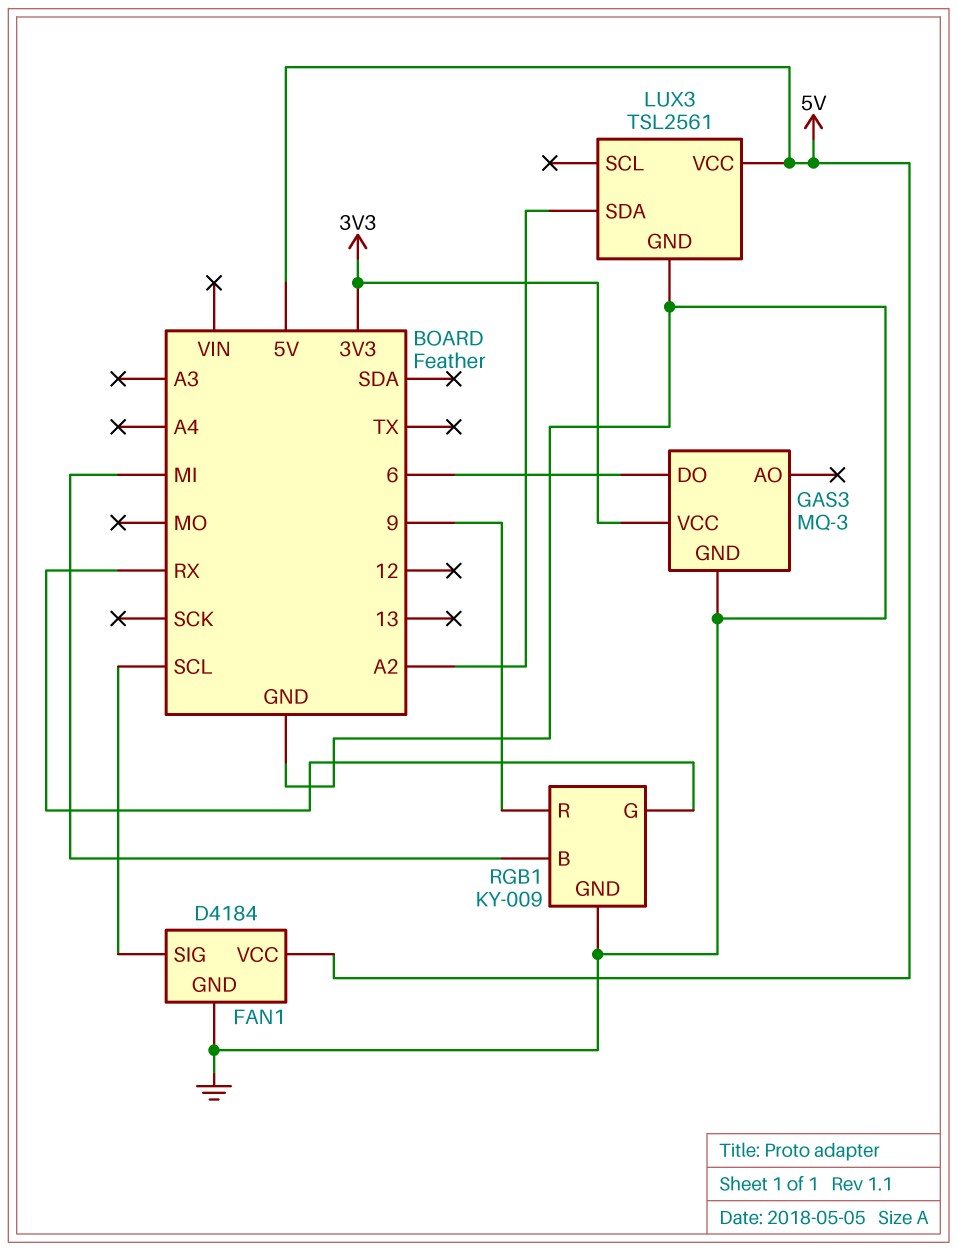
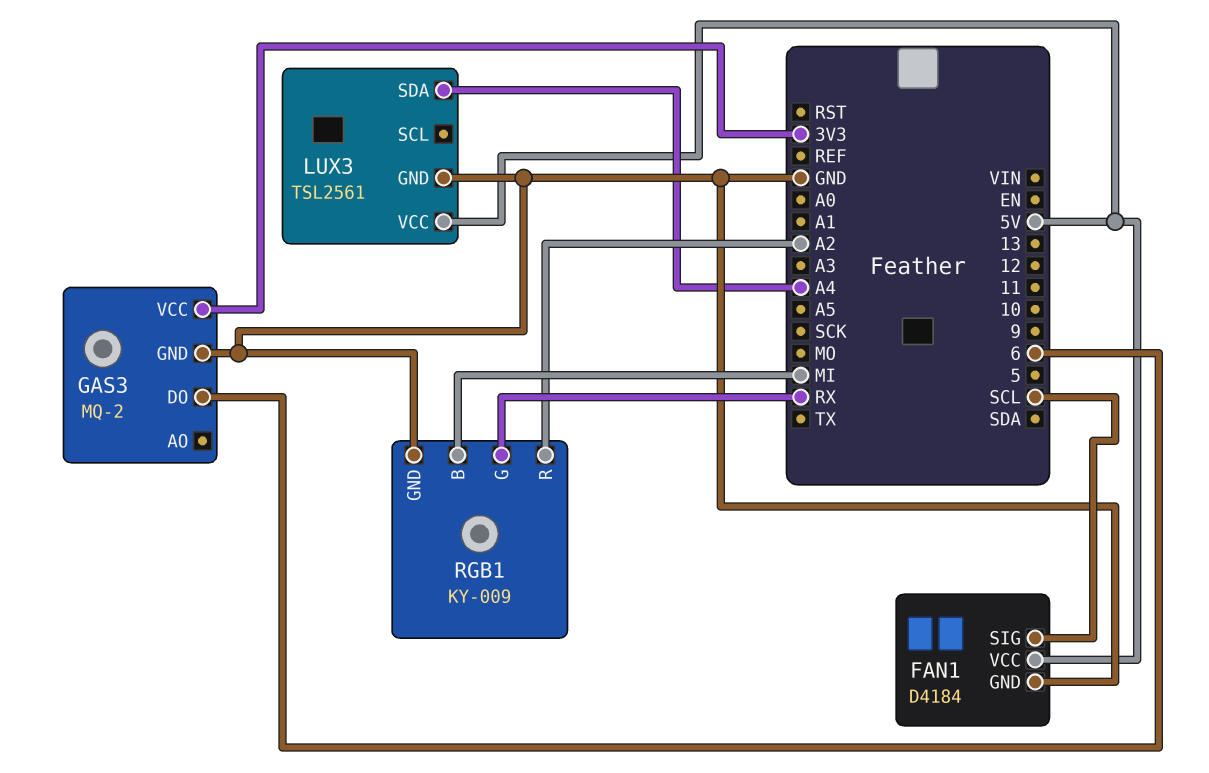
GAS3: MQ-3 -> MQ-2
LUX3 pin SDA: A2 -> A4
RGB1 pin R: 9 -> A2

